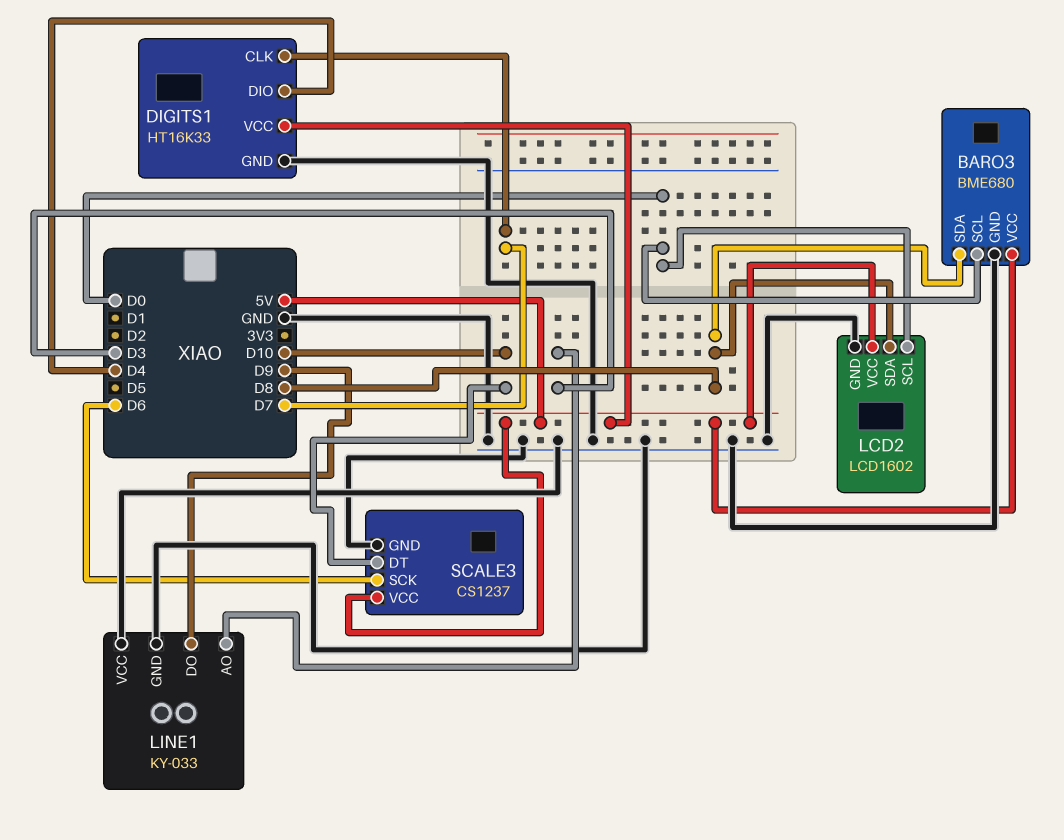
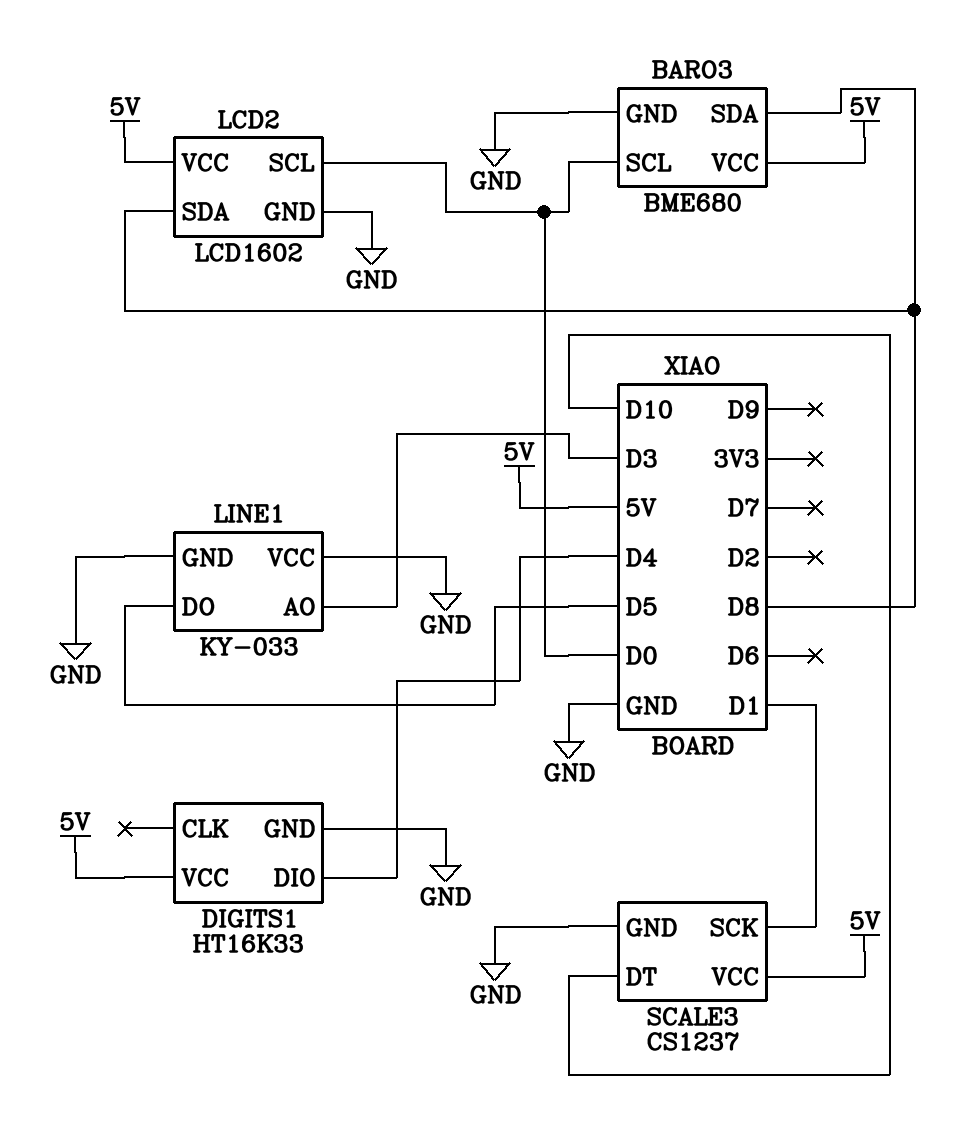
DIGITS1 pin CLK: D7 -> none
LINE1 pin DO: D9 -> D5
SCALE3 pin SCK: D6 -> D1

